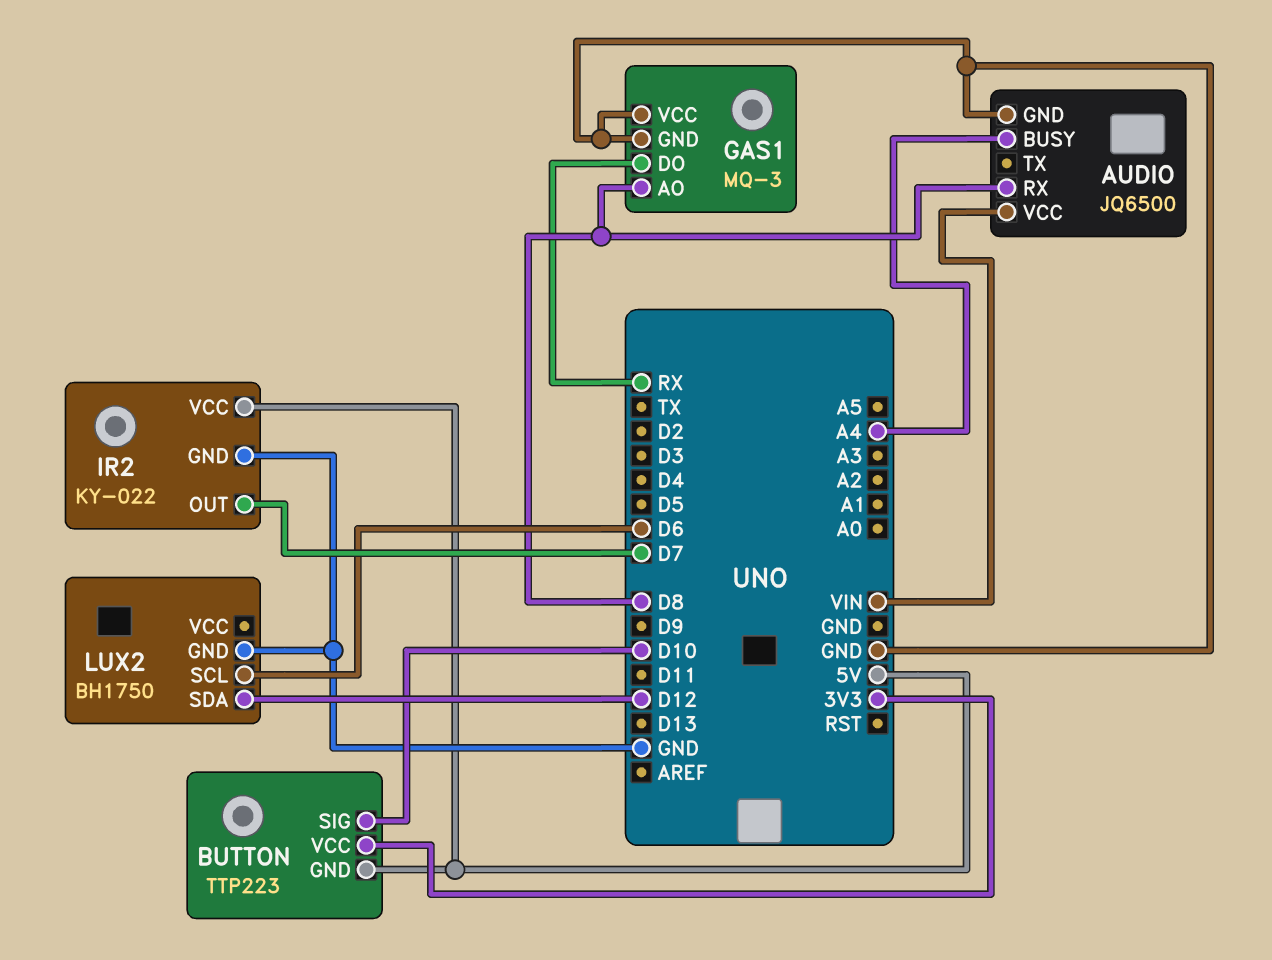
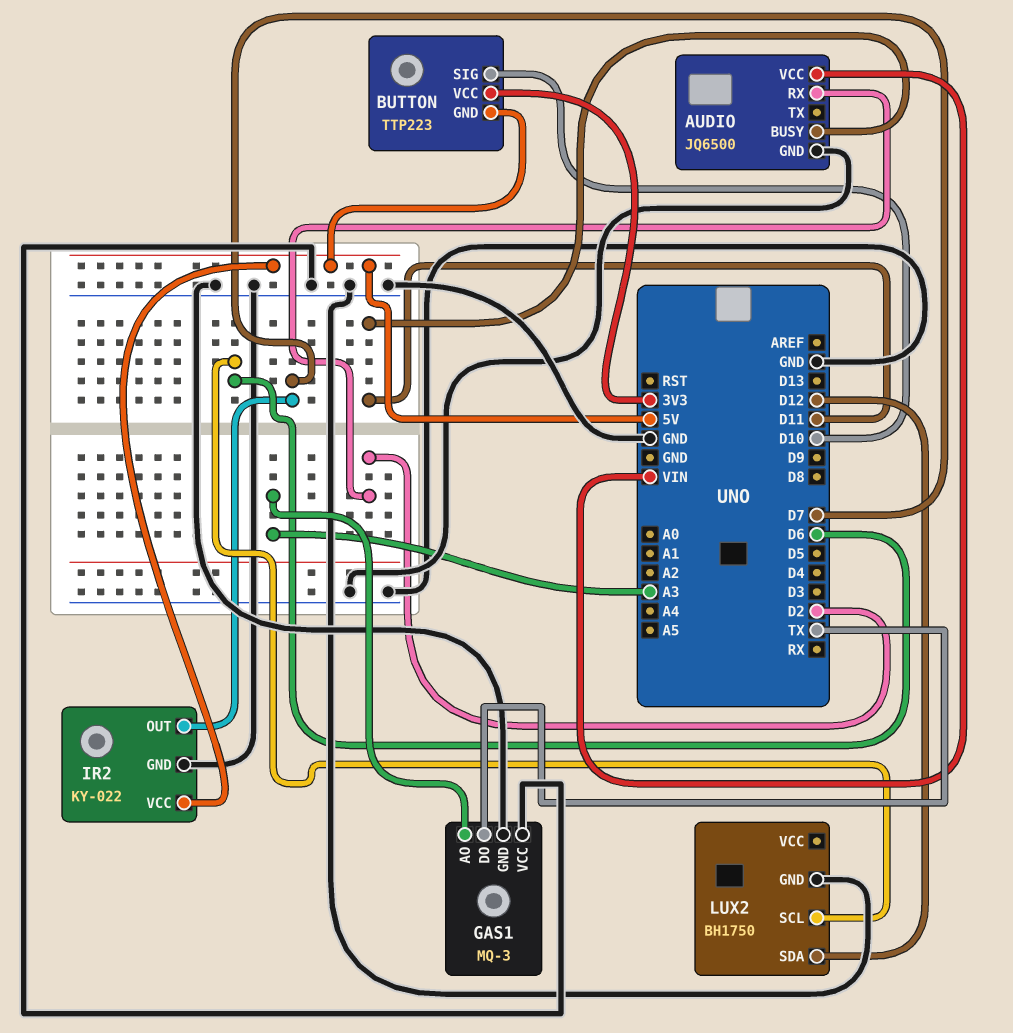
AUDIO pin BUSY: A4 -> D11
AUDIO pin RX: D8 -> D2
GAS1 pin AO: D8 -> A3
GAS1 pin DO: RX -> TX

